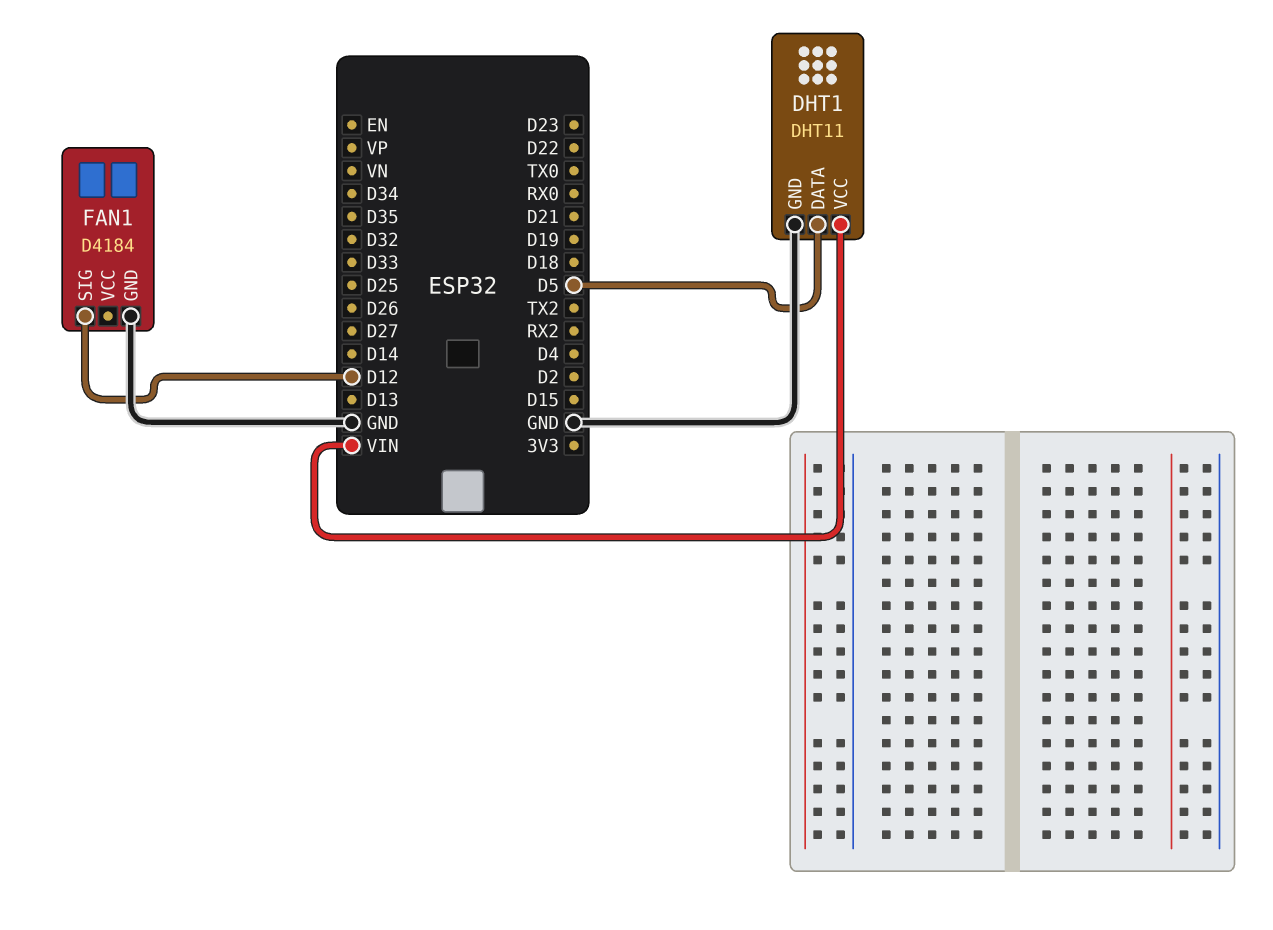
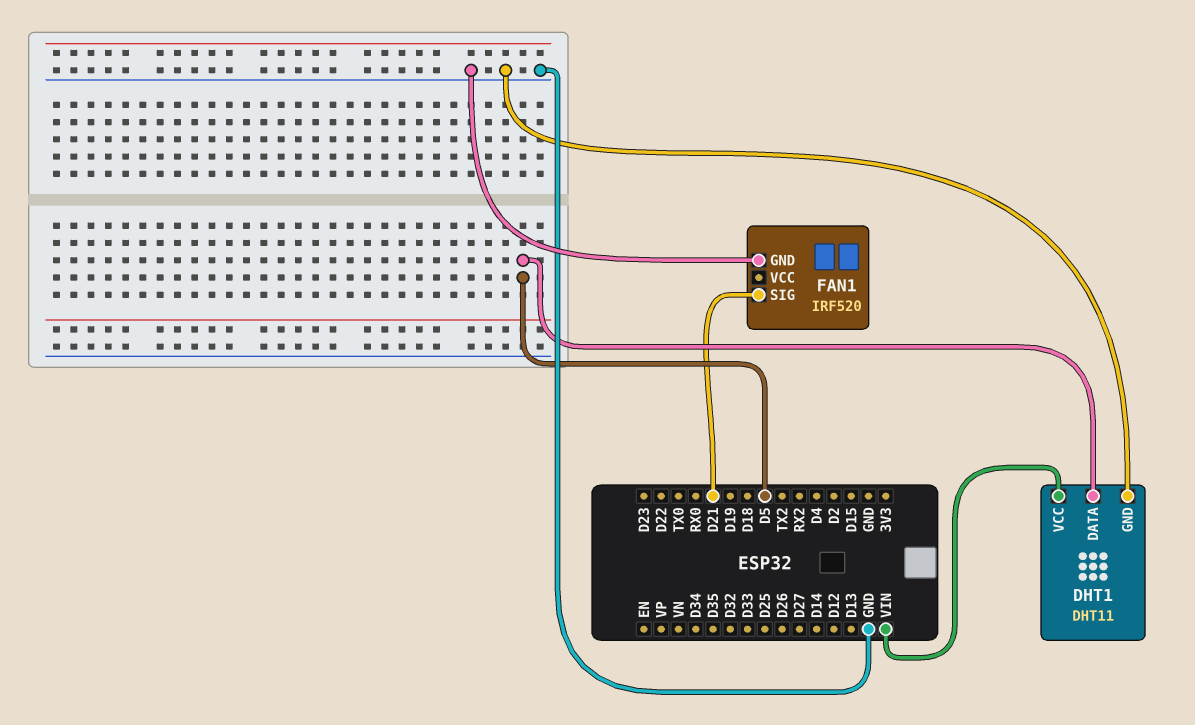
FAN1: D4184 -> IRF520
FAN1 pin SIG: D12 -> D21

